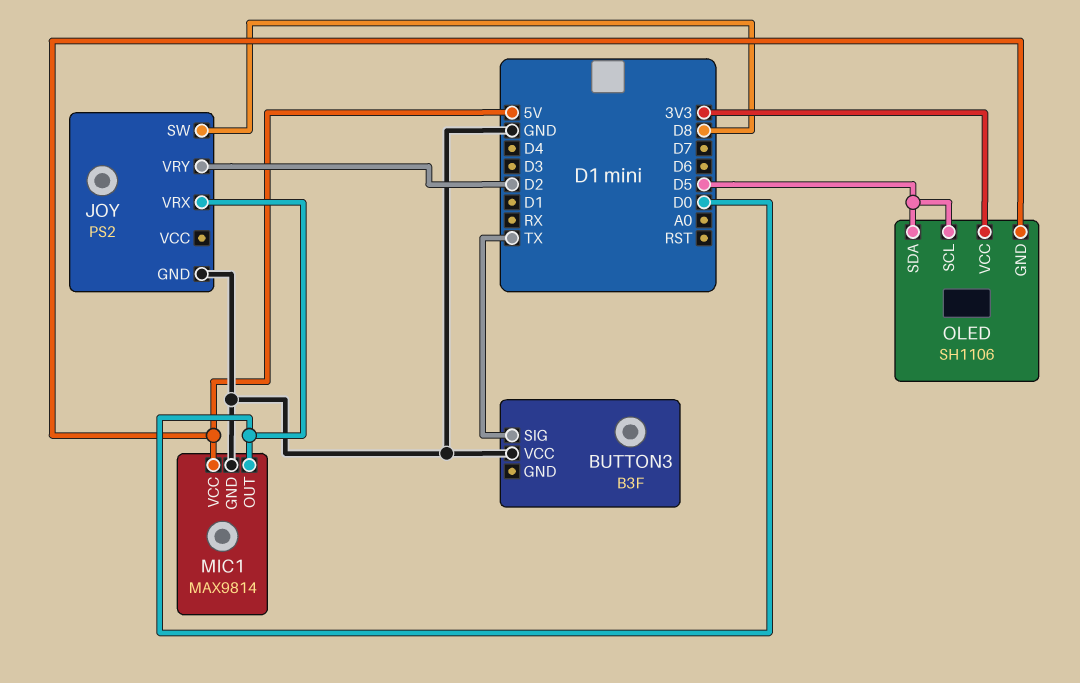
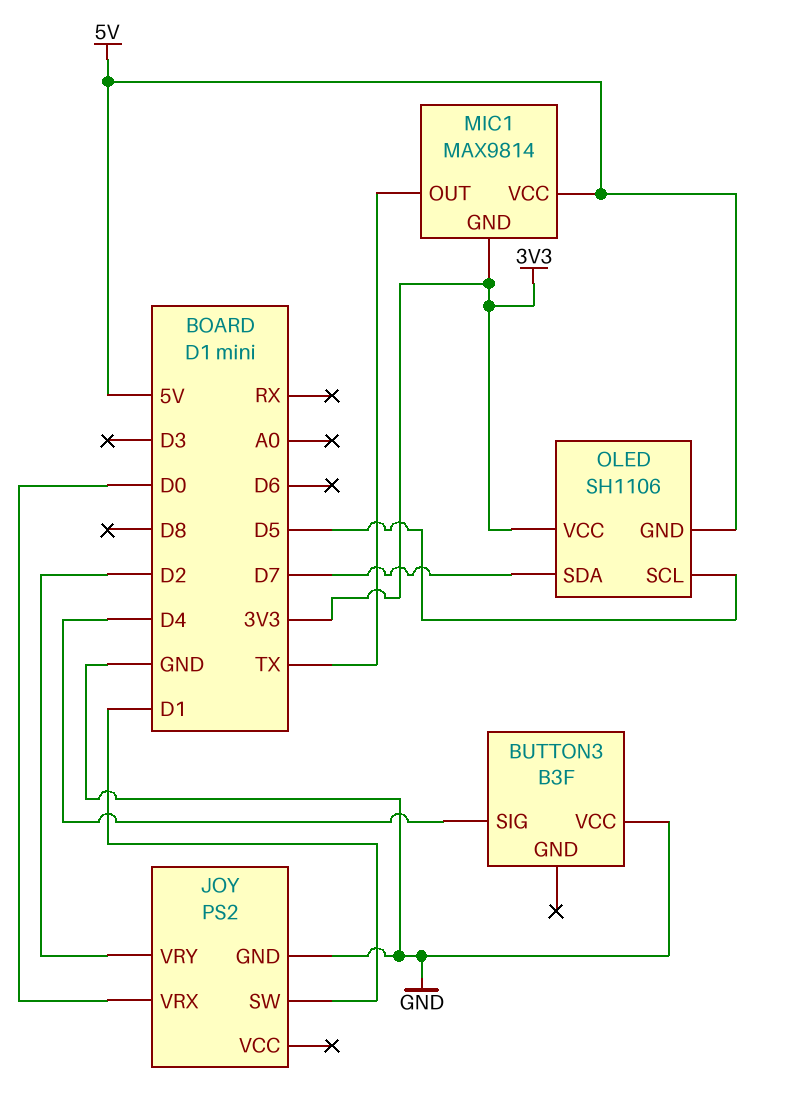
BUTTON3 pin SIG: TX -> D4
JOY pin SW: D8 -> D1
MIC1 pin GND: GND -> 3V3
MIC1 pin OUT: D0 -> TX
OLED pin SDA: D5 -> D7

